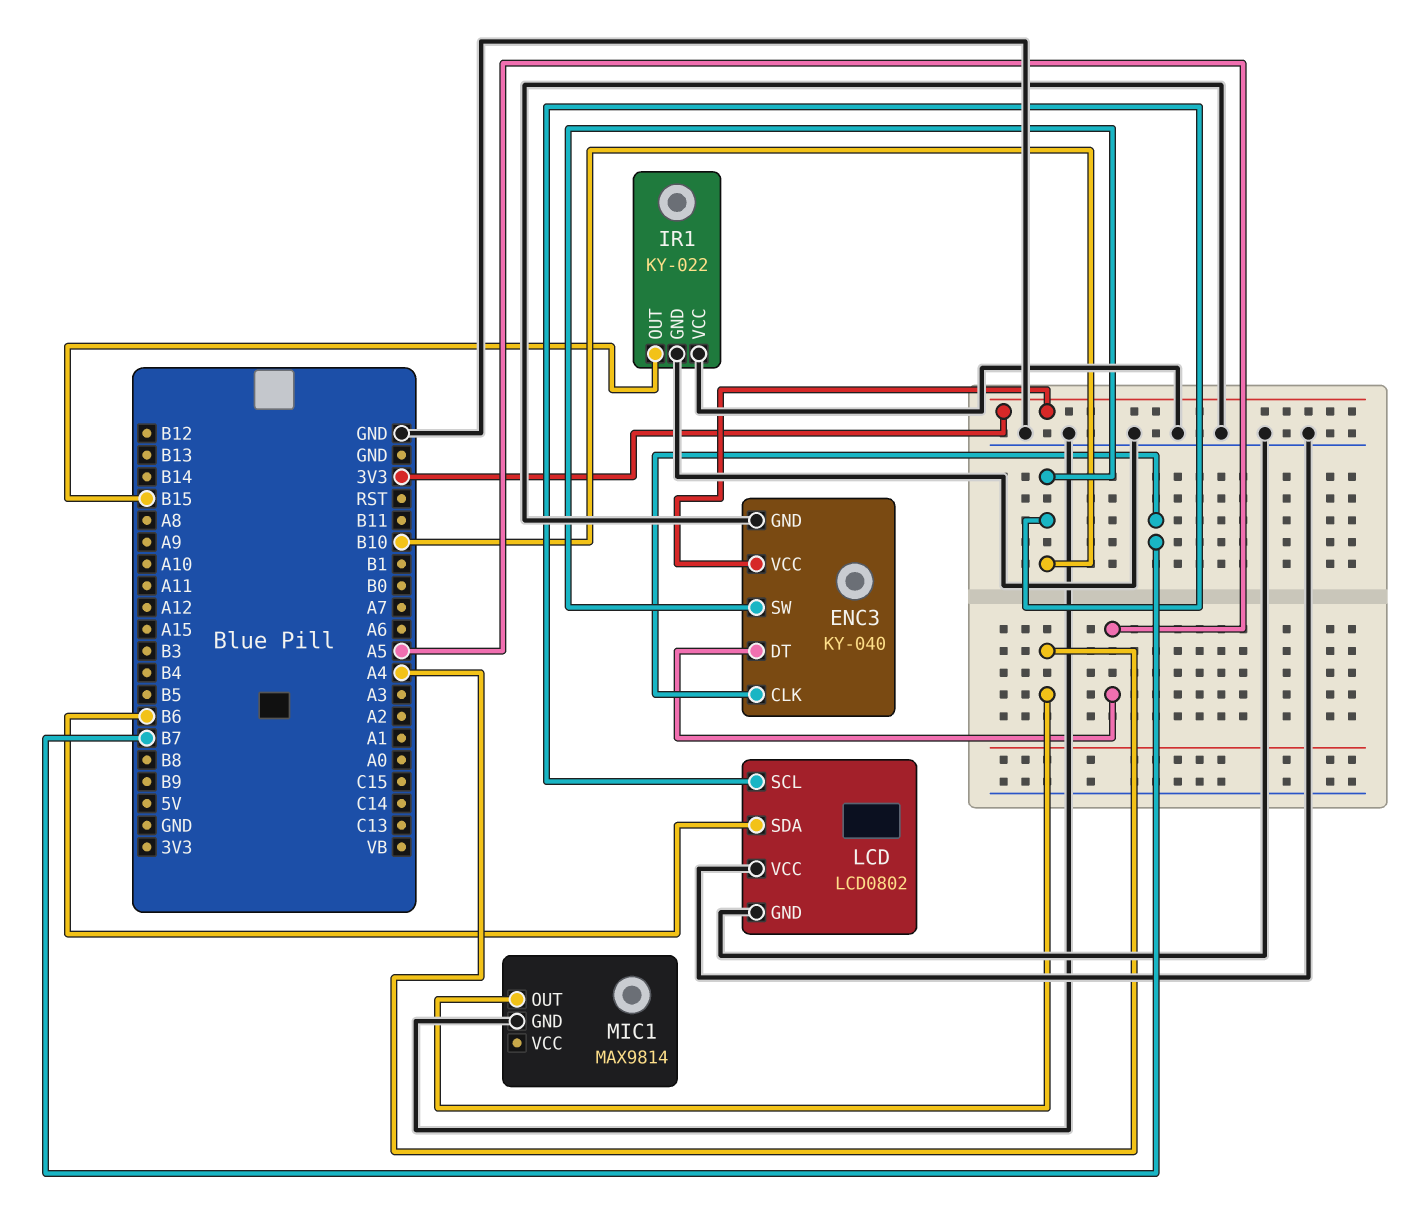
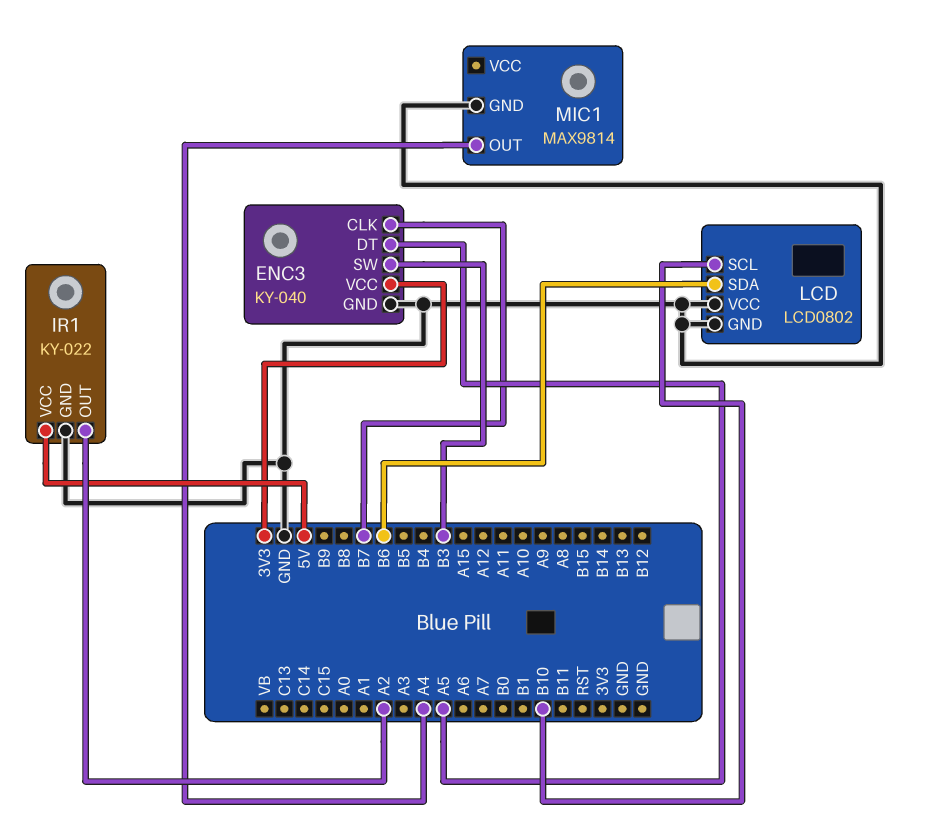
ENC3 pin SW: B10 -> B3
IR1 pin OUT: B15 -> A2
IR1 pin VCC: GND -> 5V

